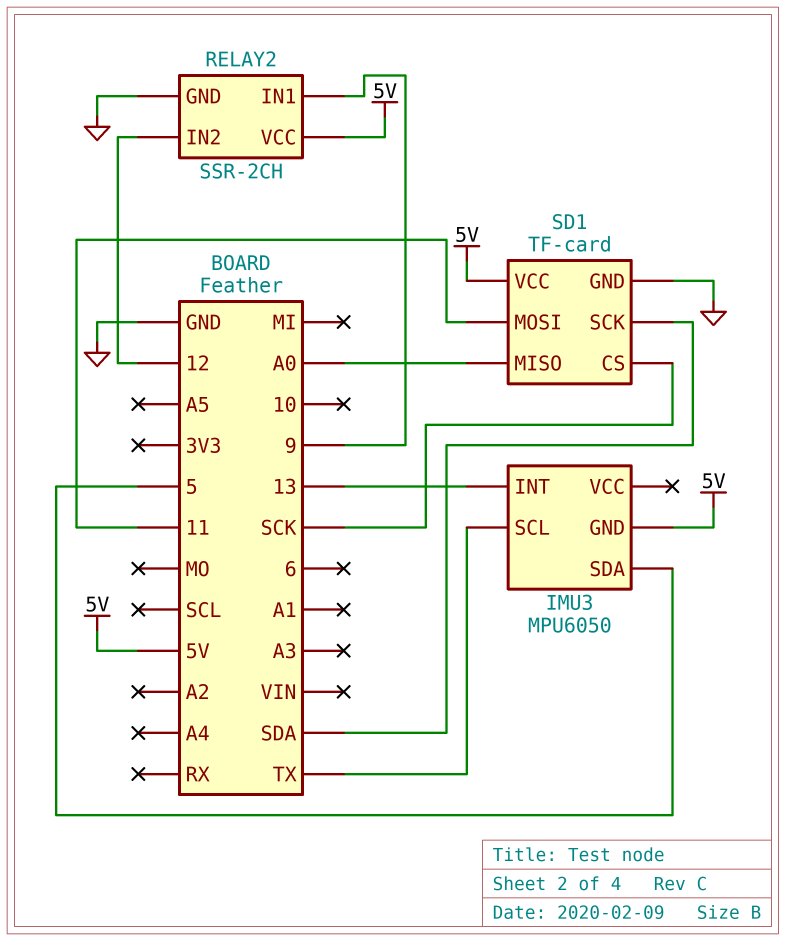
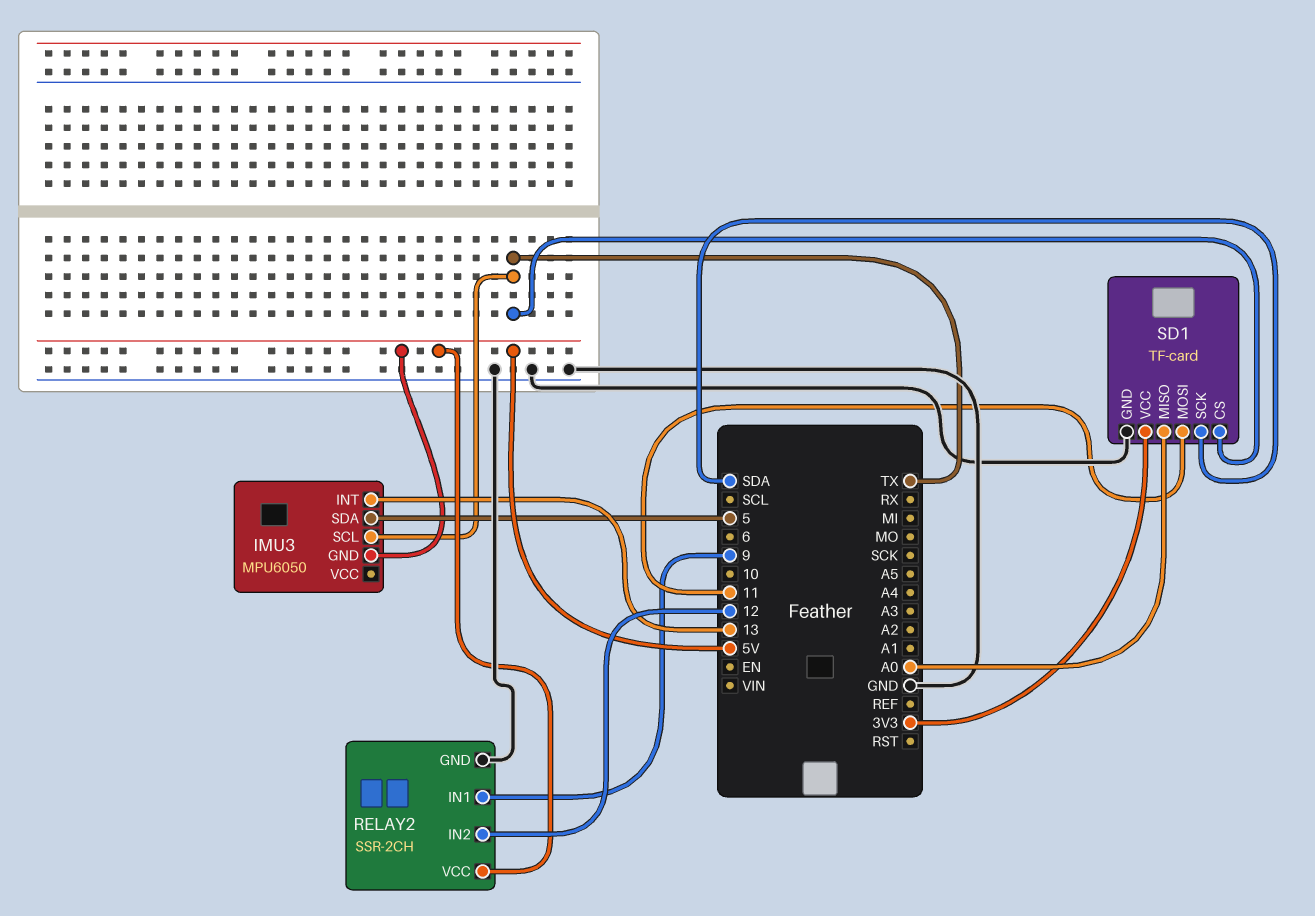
SD1 pin CS: SCK -> TX
SD1 pin VCC: 5V -> 3V3

